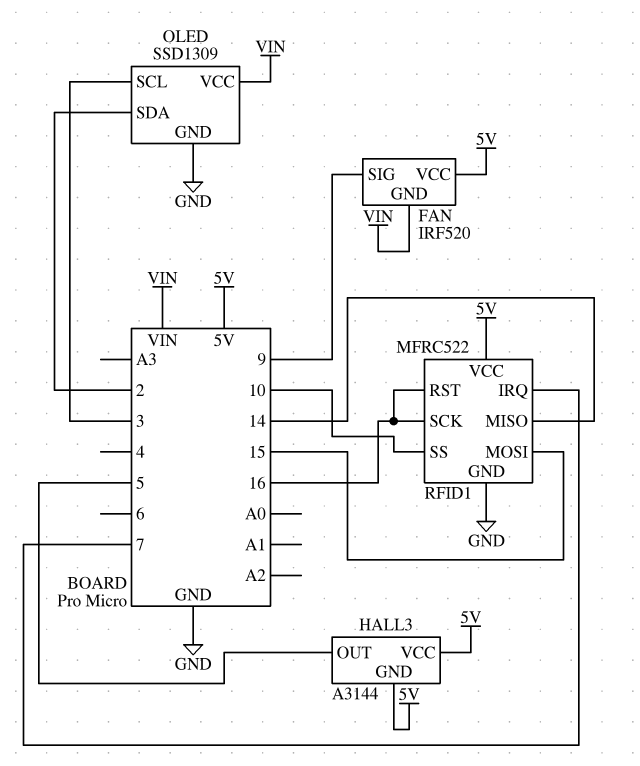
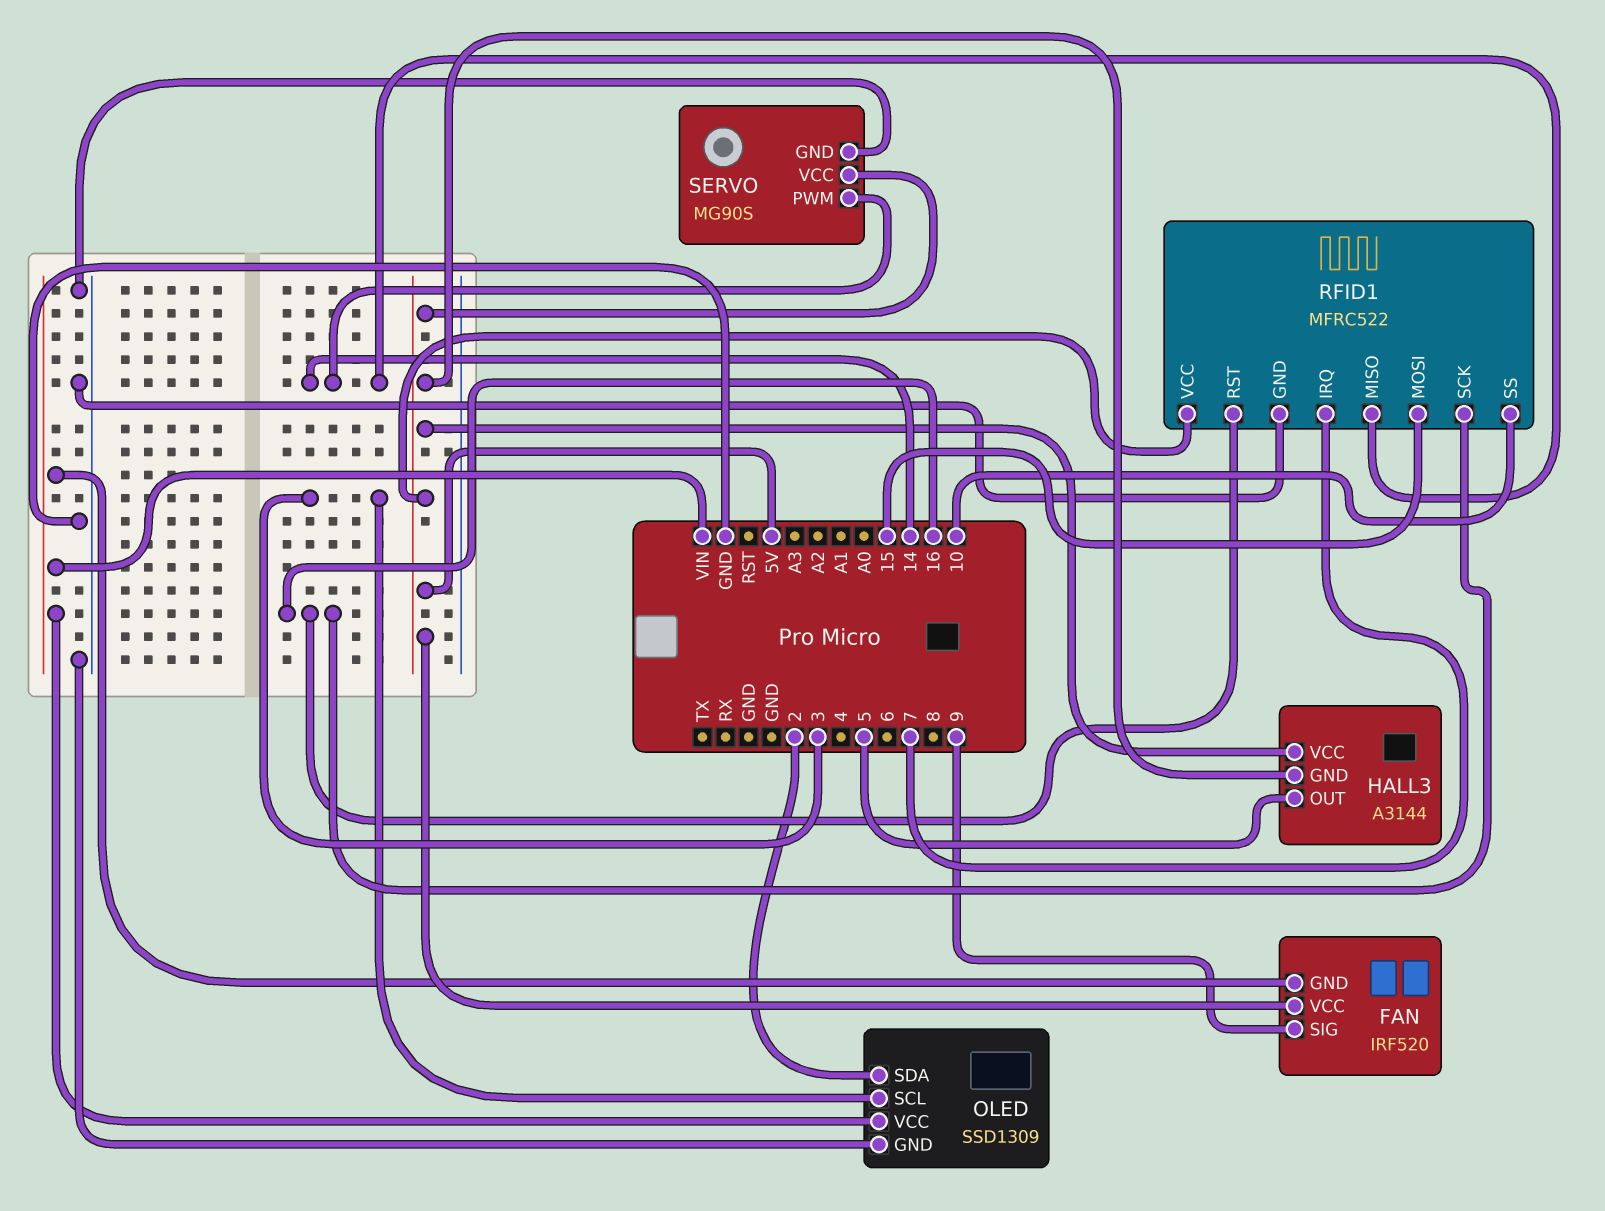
SERVO: none -> MG90S
SERVO pin GND: none -> GND
SERVO pin PWM: none -> 14
SERVO pin VCC: none -> 5V

